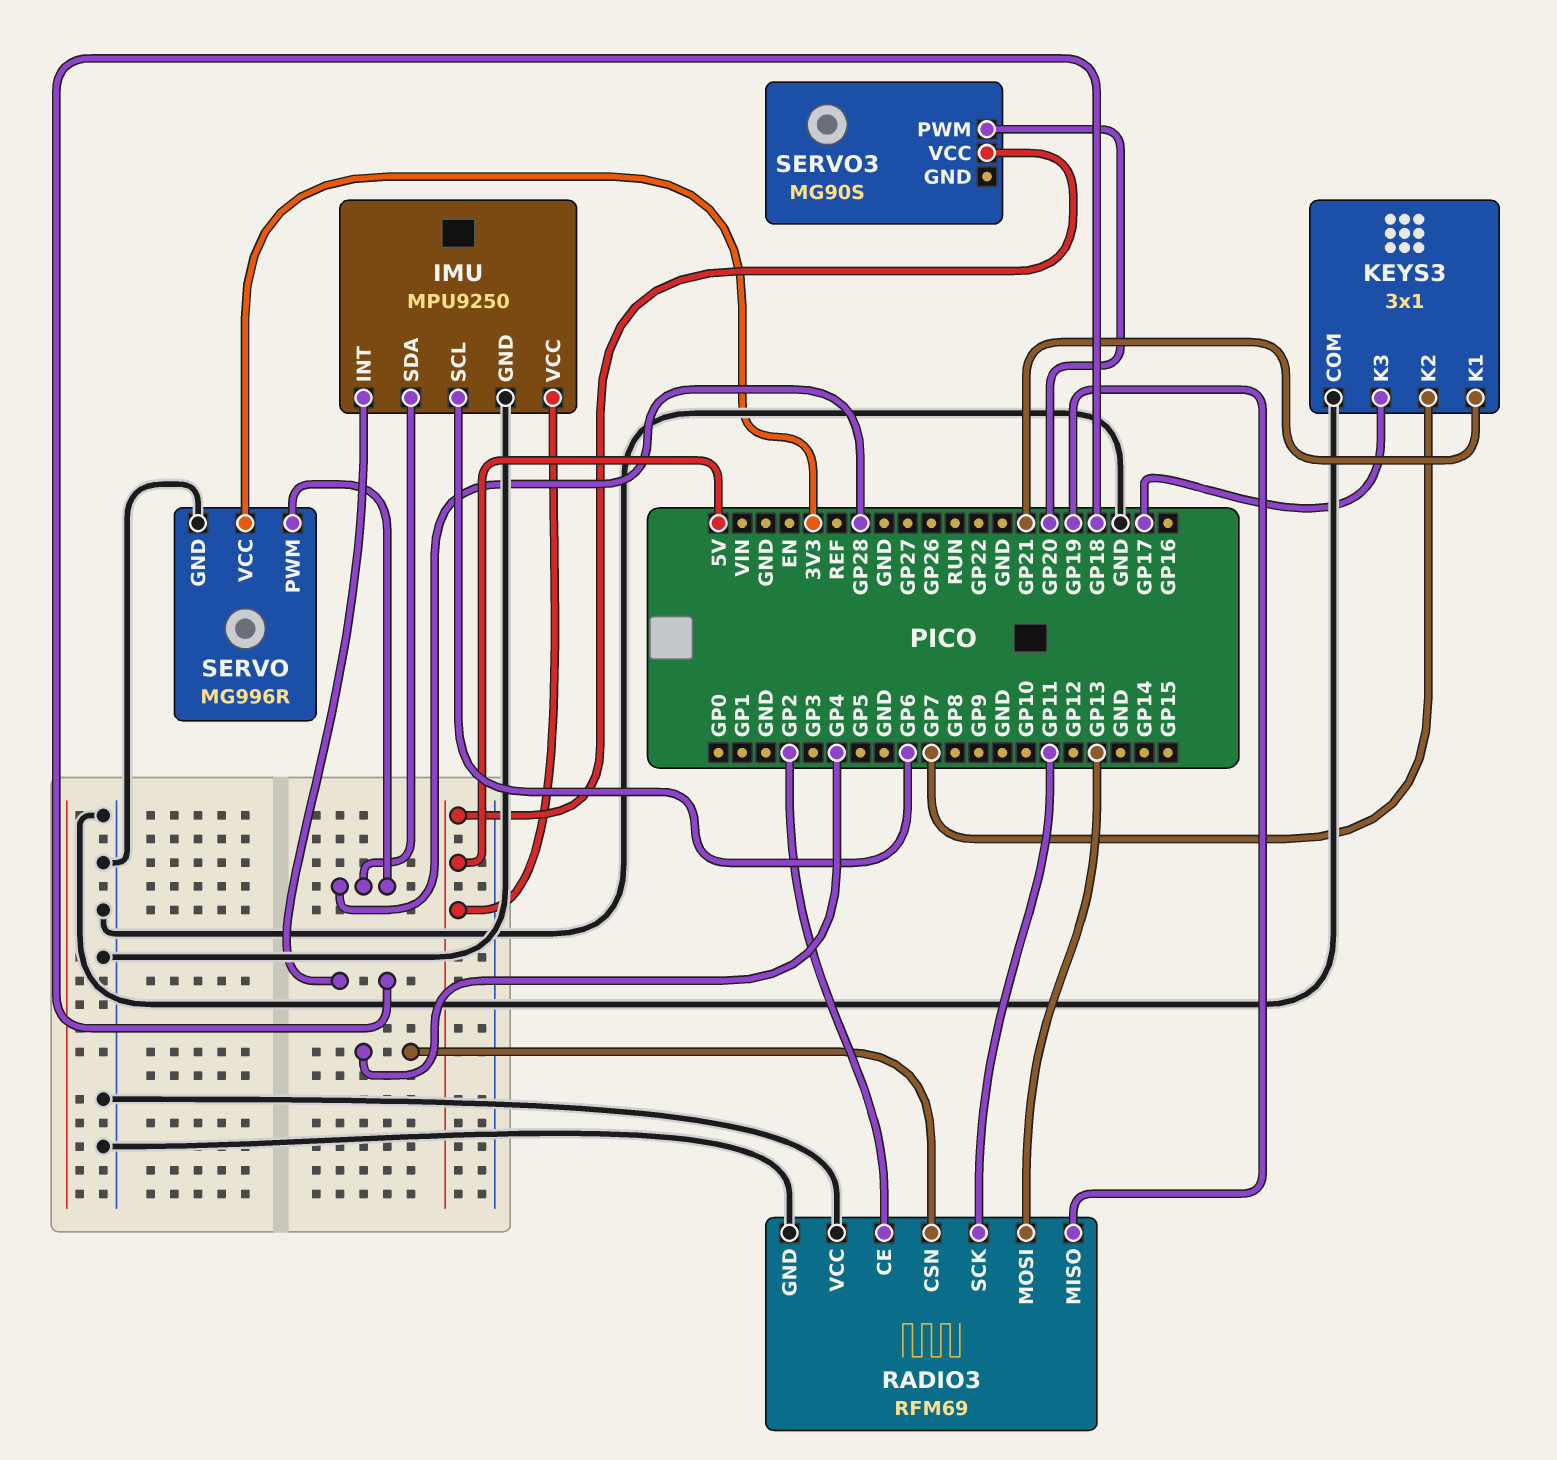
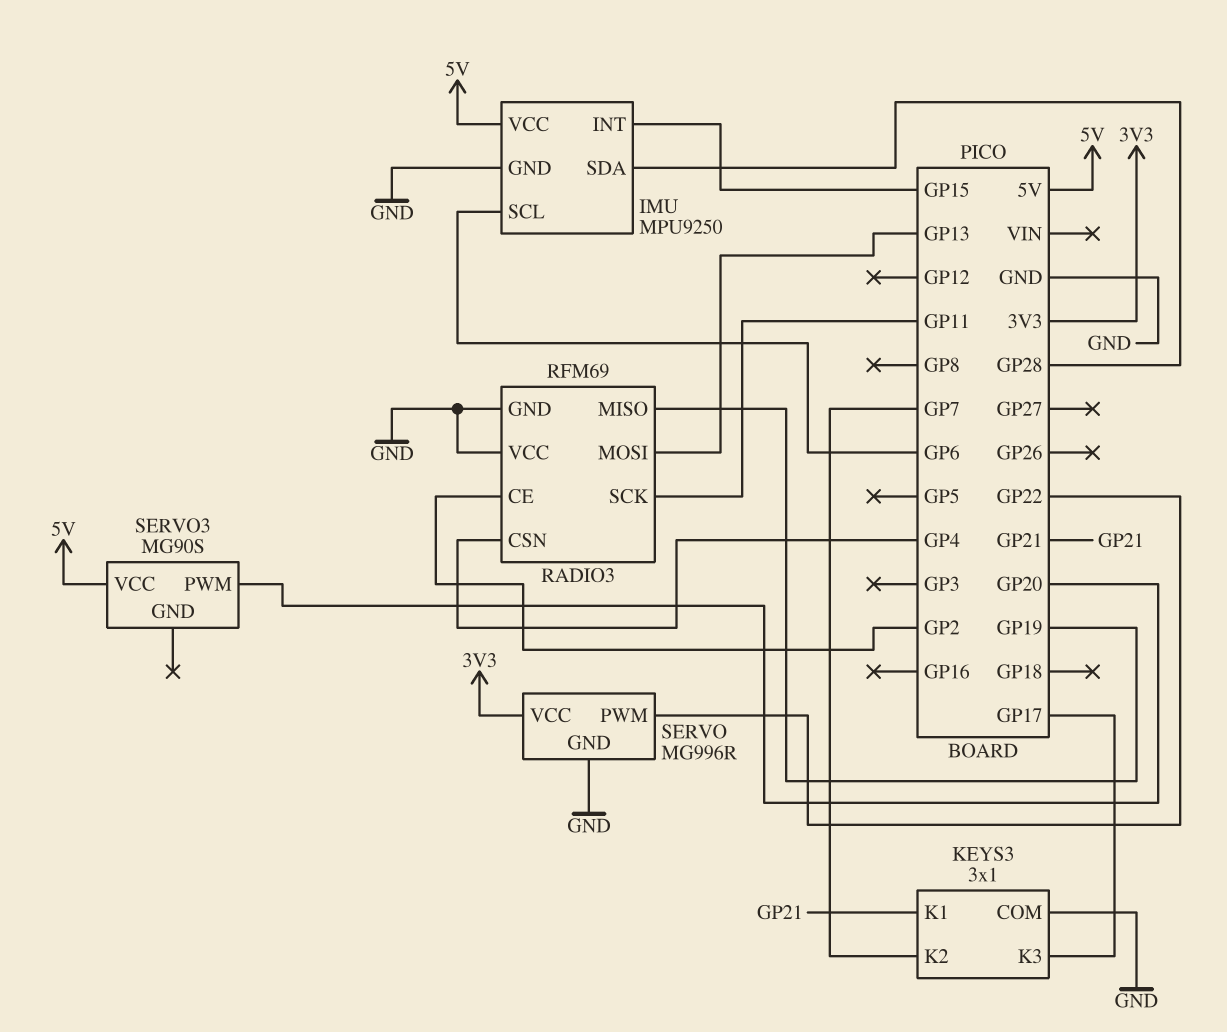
IMU pin INT: GP18 -> GP15
SERVO pin PWM: GP28 -> GP22

